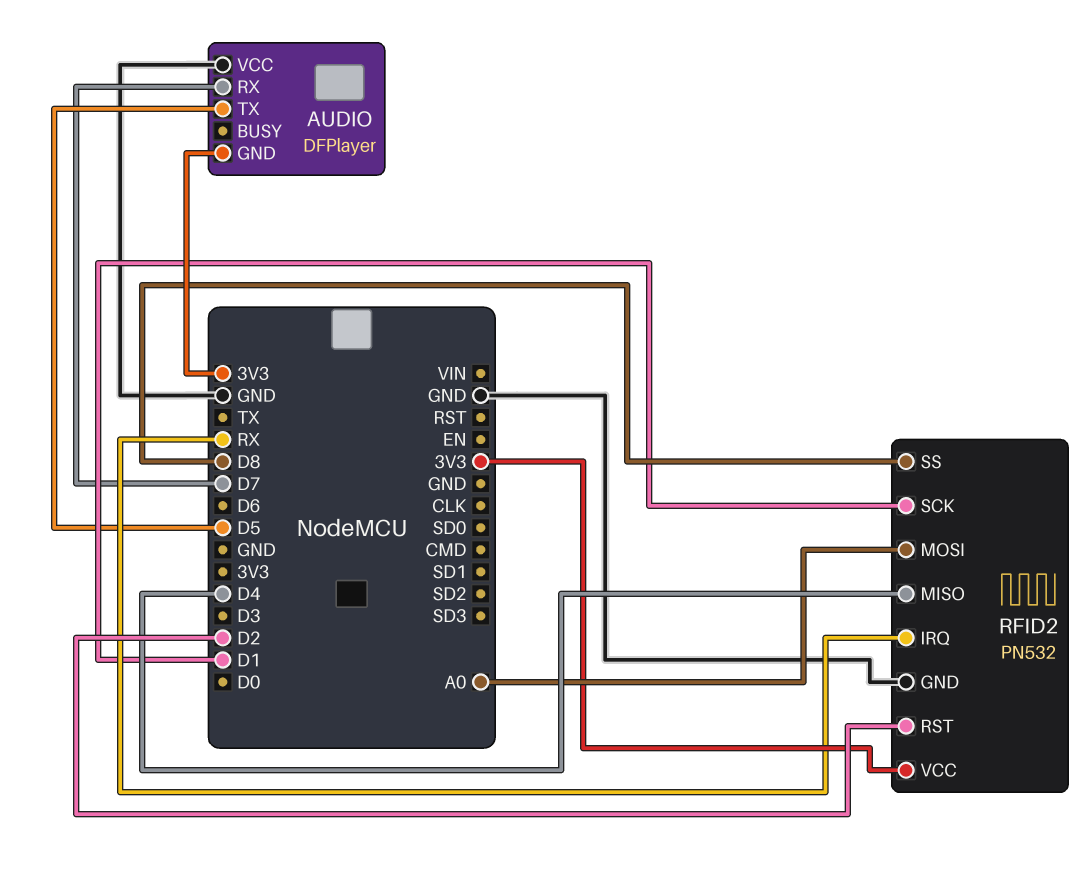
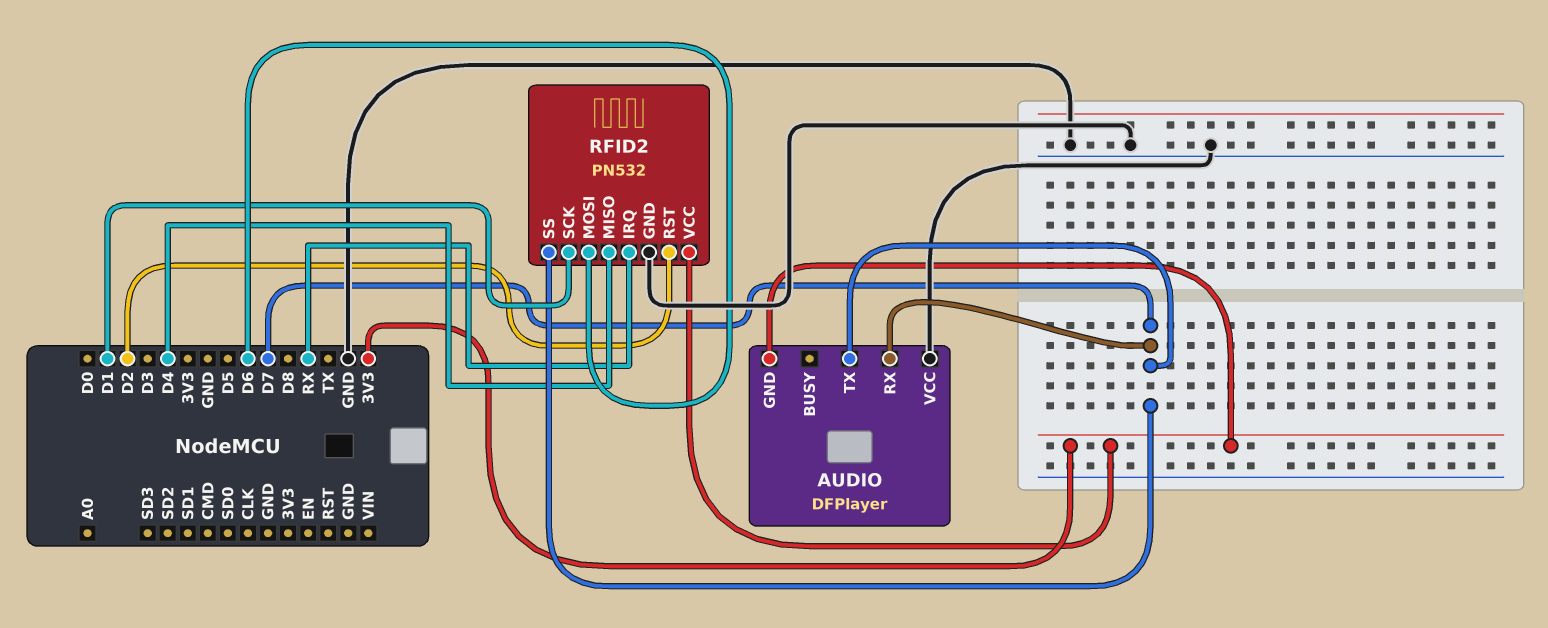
AUDIO pin TX: D5 -> D7
RFID2 pin MOSI: A0 -> D6
RFID2 pin SS: D8 -> D7

